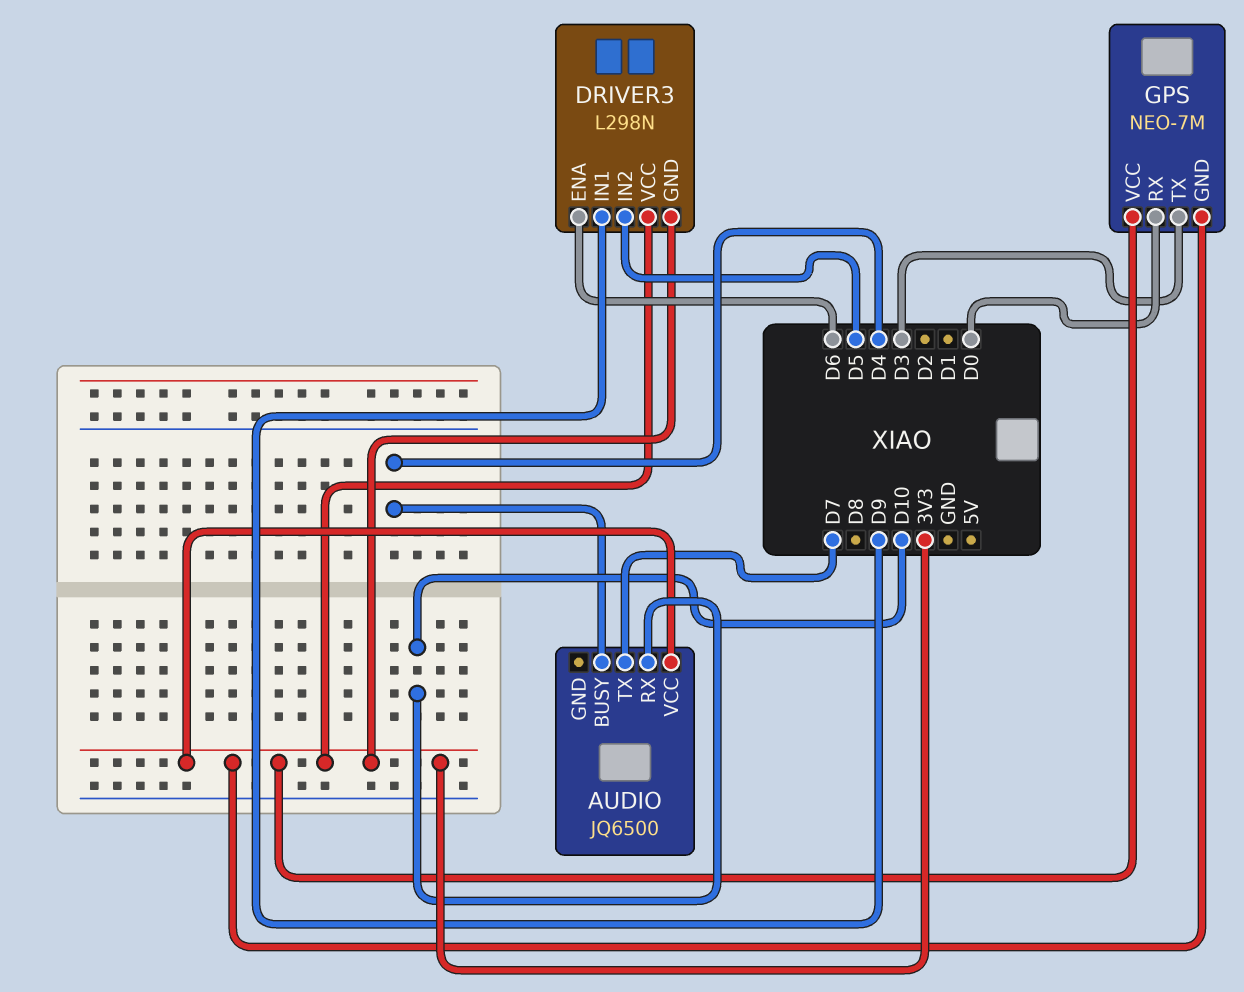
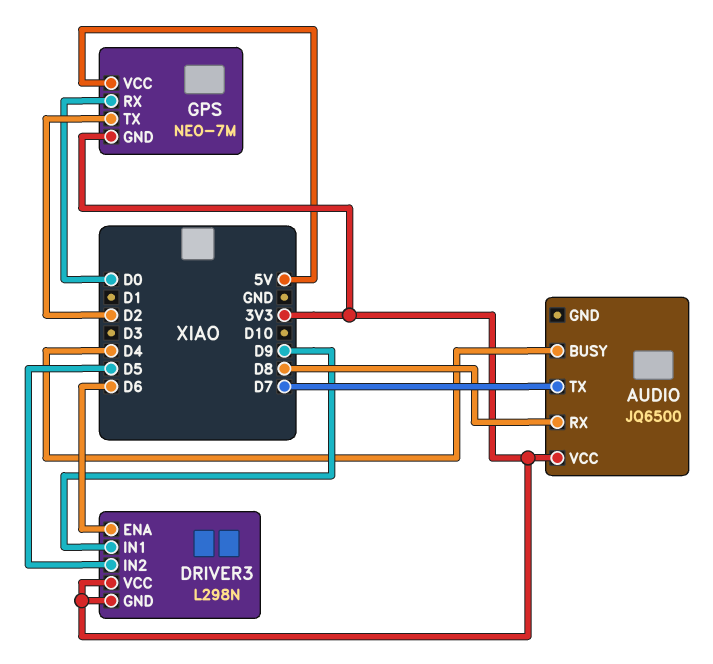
AUDIO pin RX: D10 -> D8
GPS pin TX: D3 -> D2
GPS pin VCC: 3V3 -> 5V

